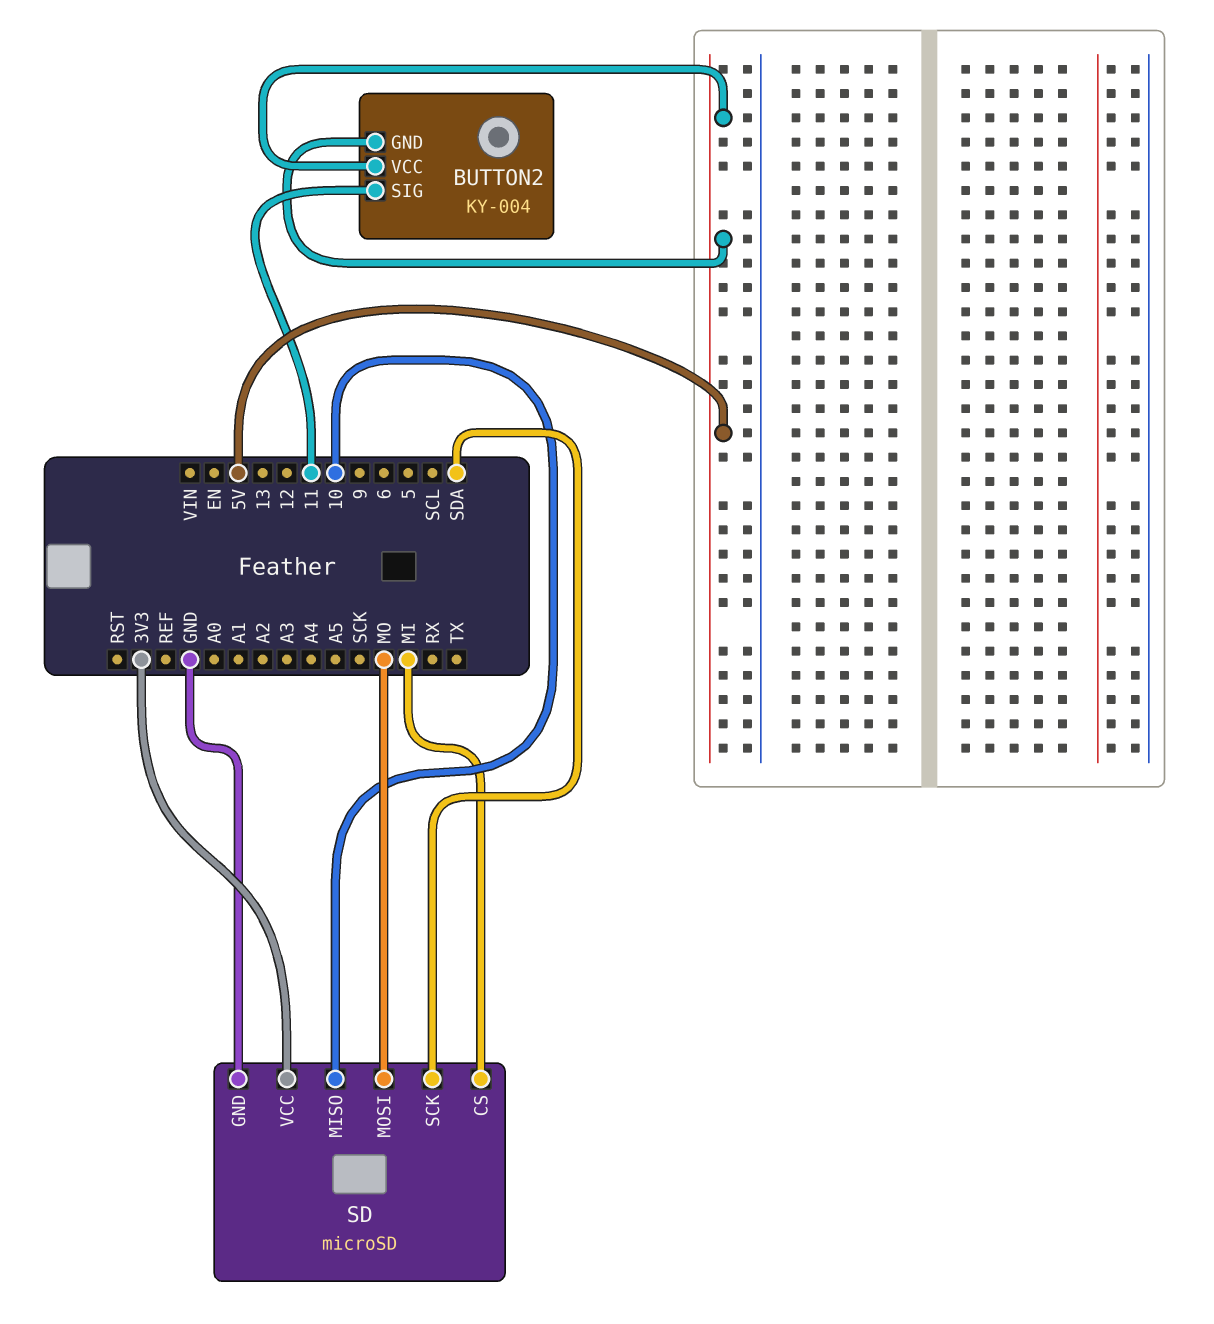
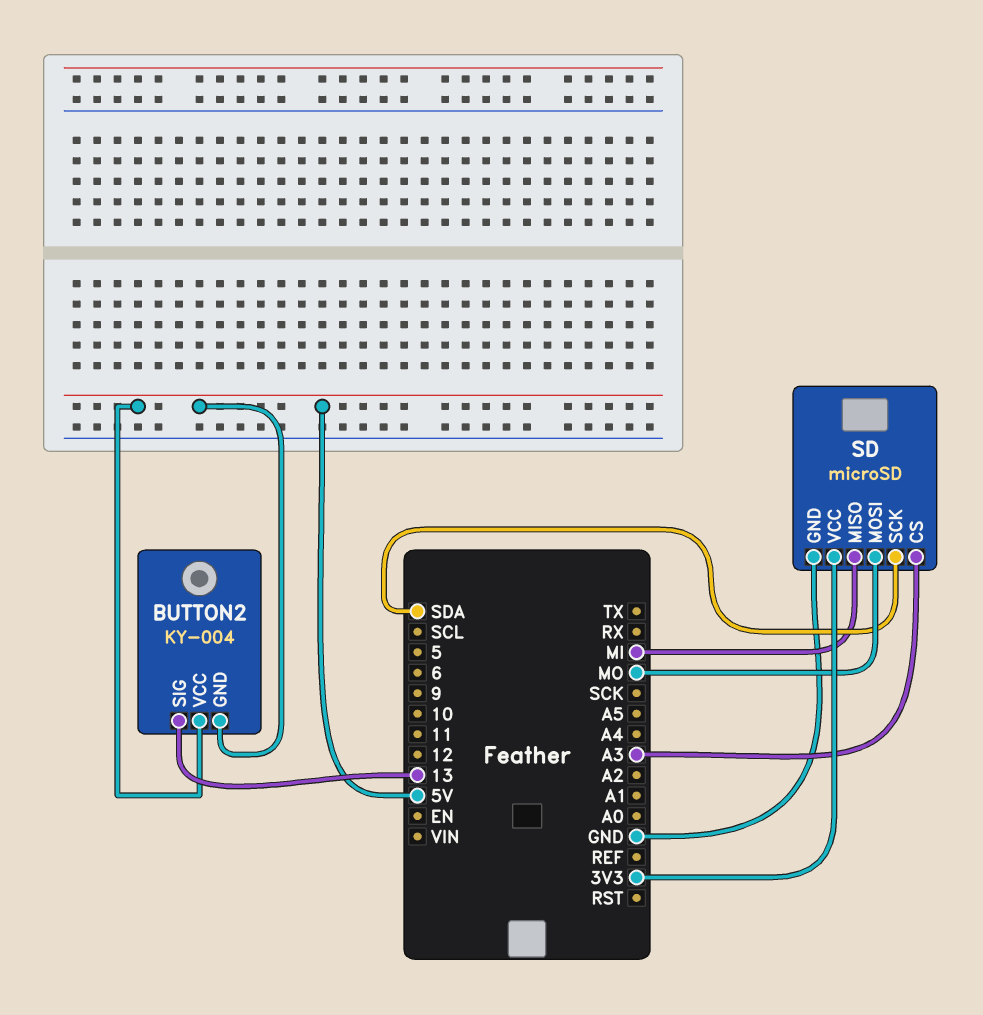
BUTTON2 pin SIG: 11 -> 13
SD pin CS: MI -> A3
SD pin MISO: 10 -> MI

